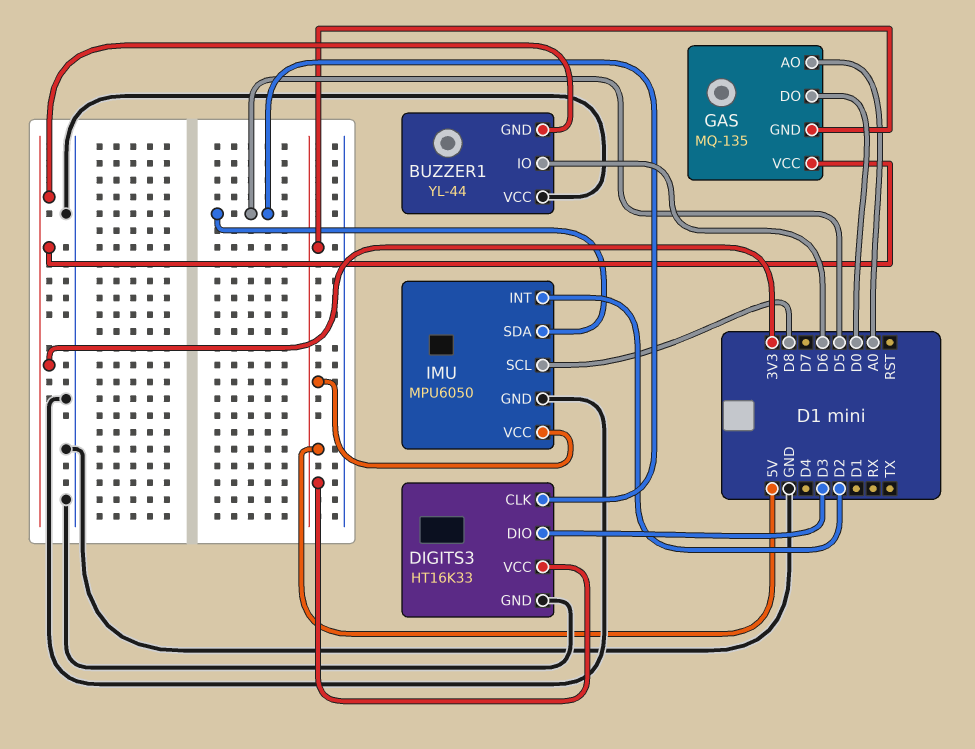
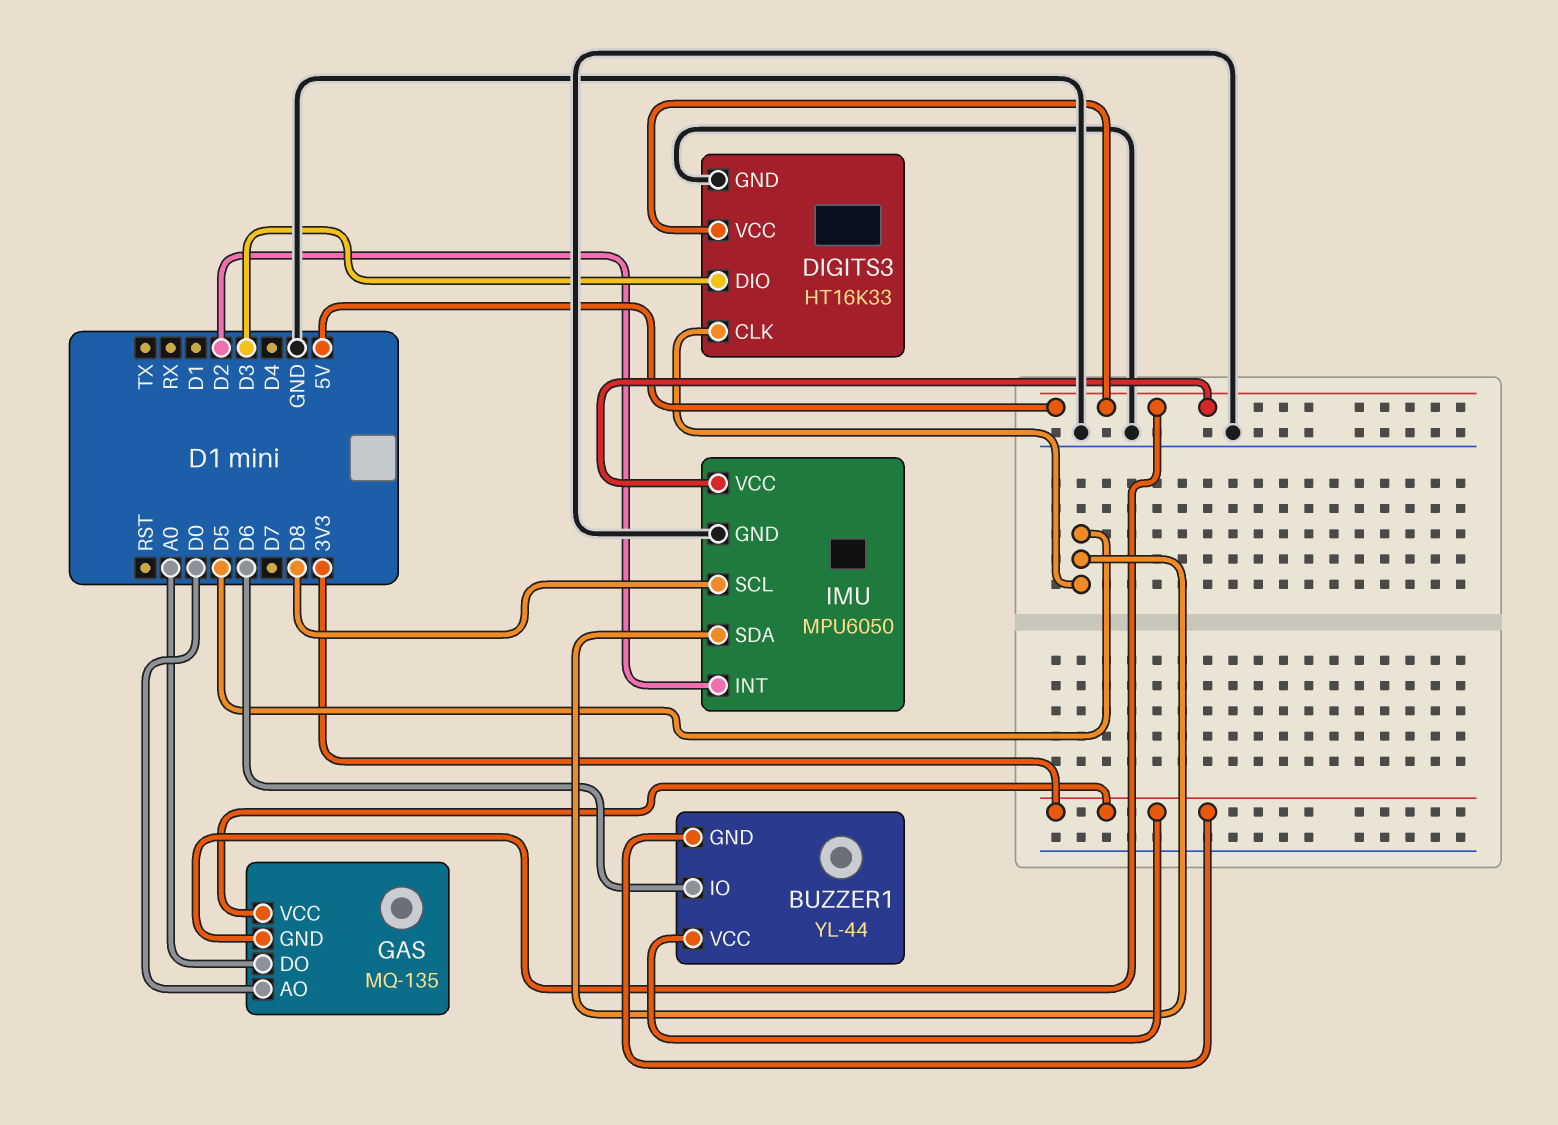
BUZZER1 pin VCC: GND -> 3V3
GAS pin AO: A0 -> D0
GAS pin DO: D0 -> A0

